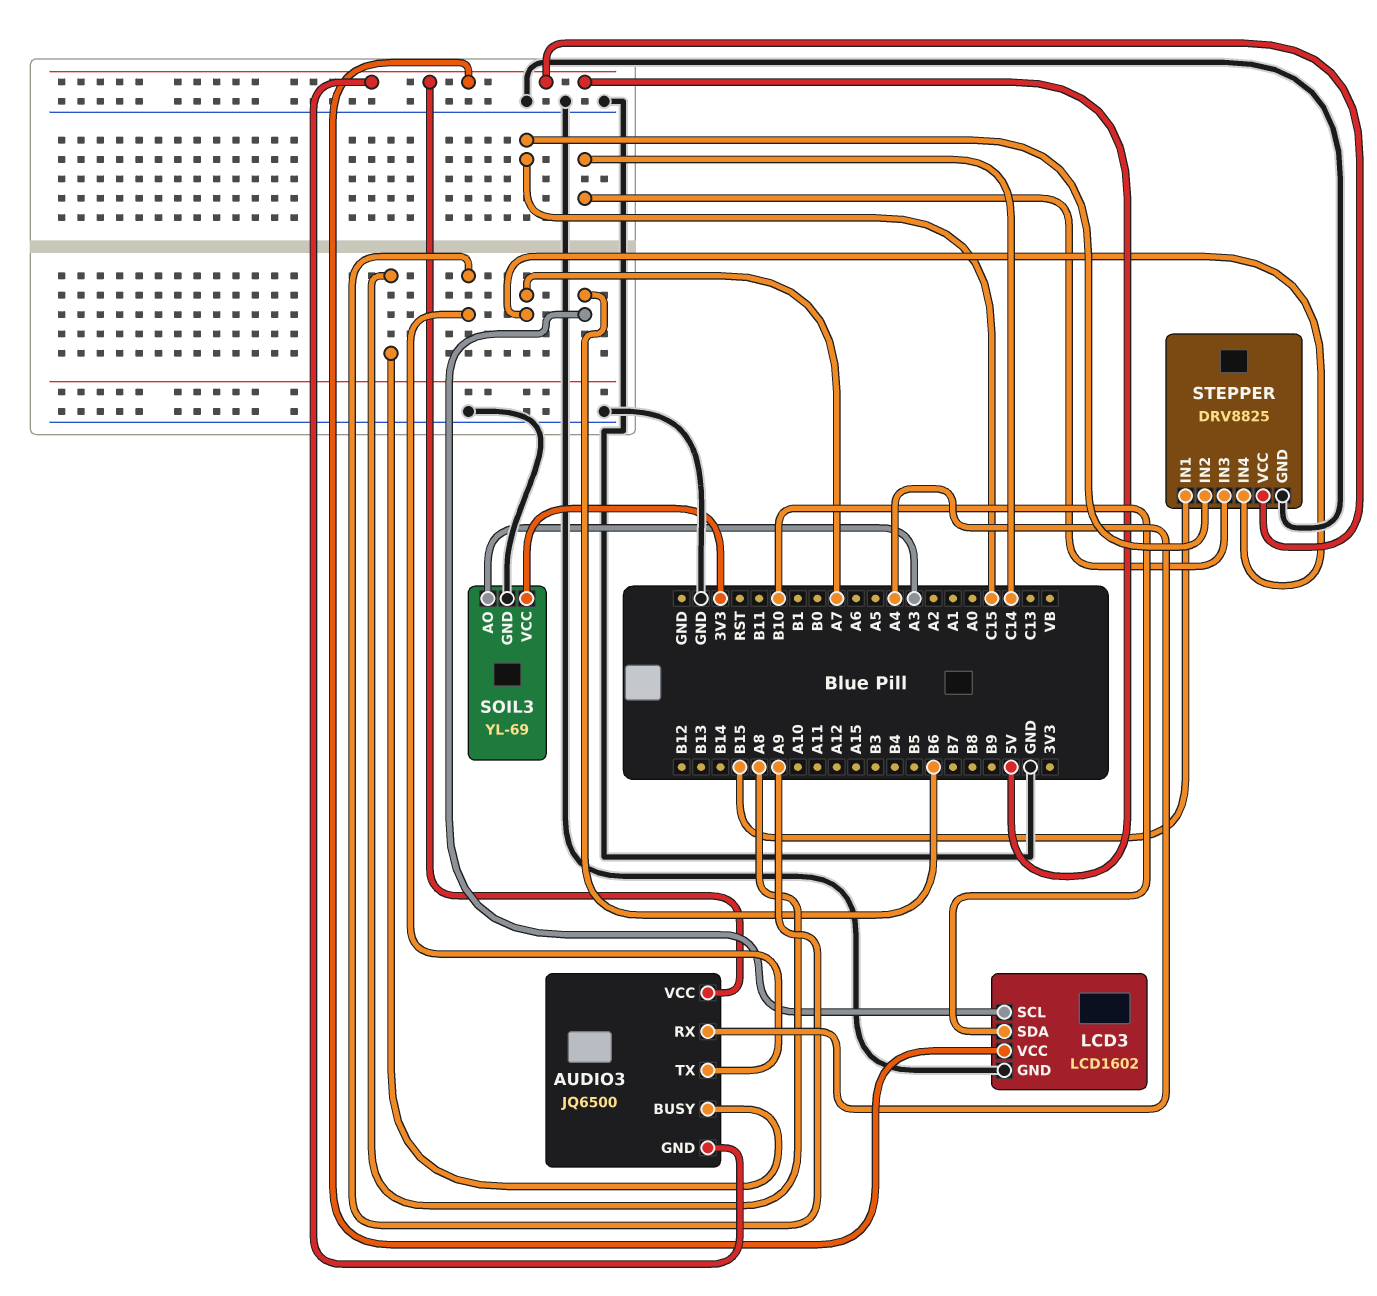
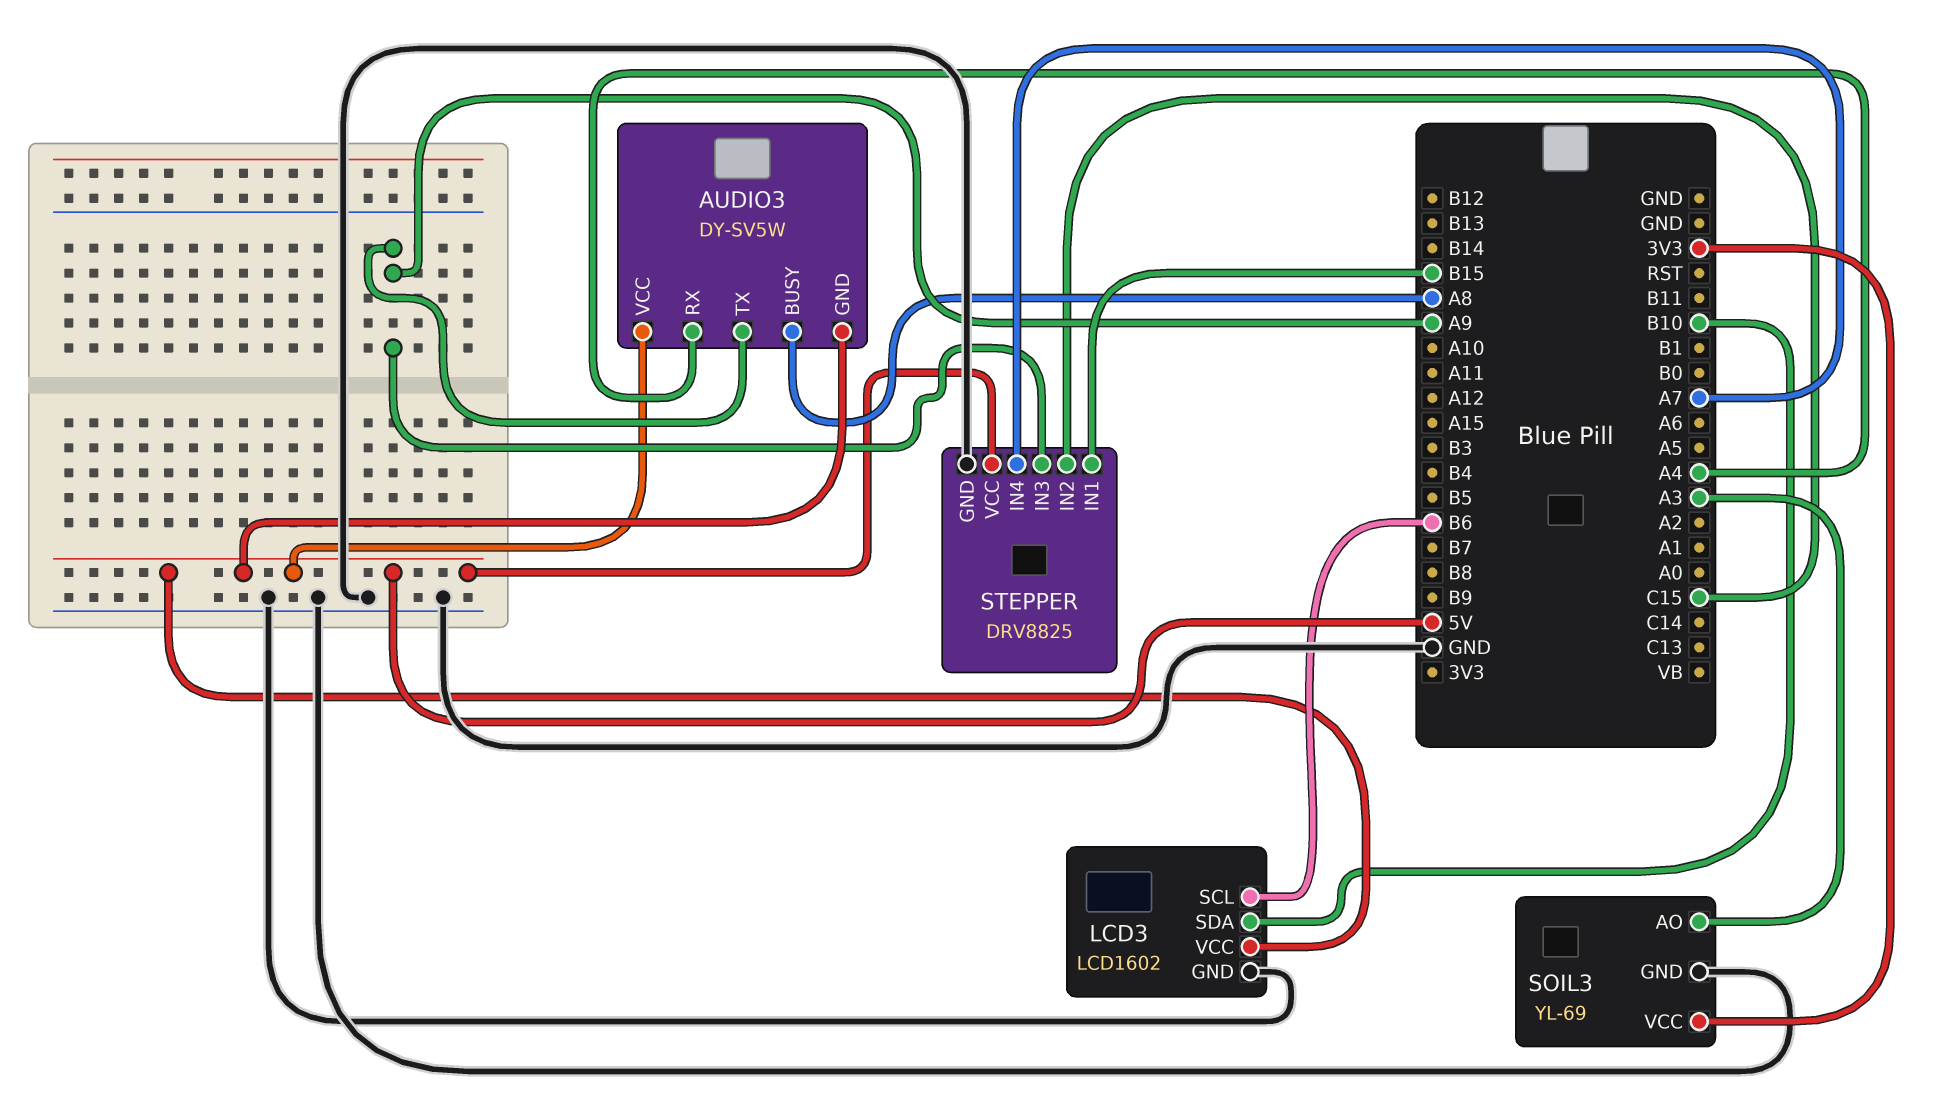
AUDIO3: JQ6500 -> DY-SV5W
STEPPER pin IN3: C14 -> A9

